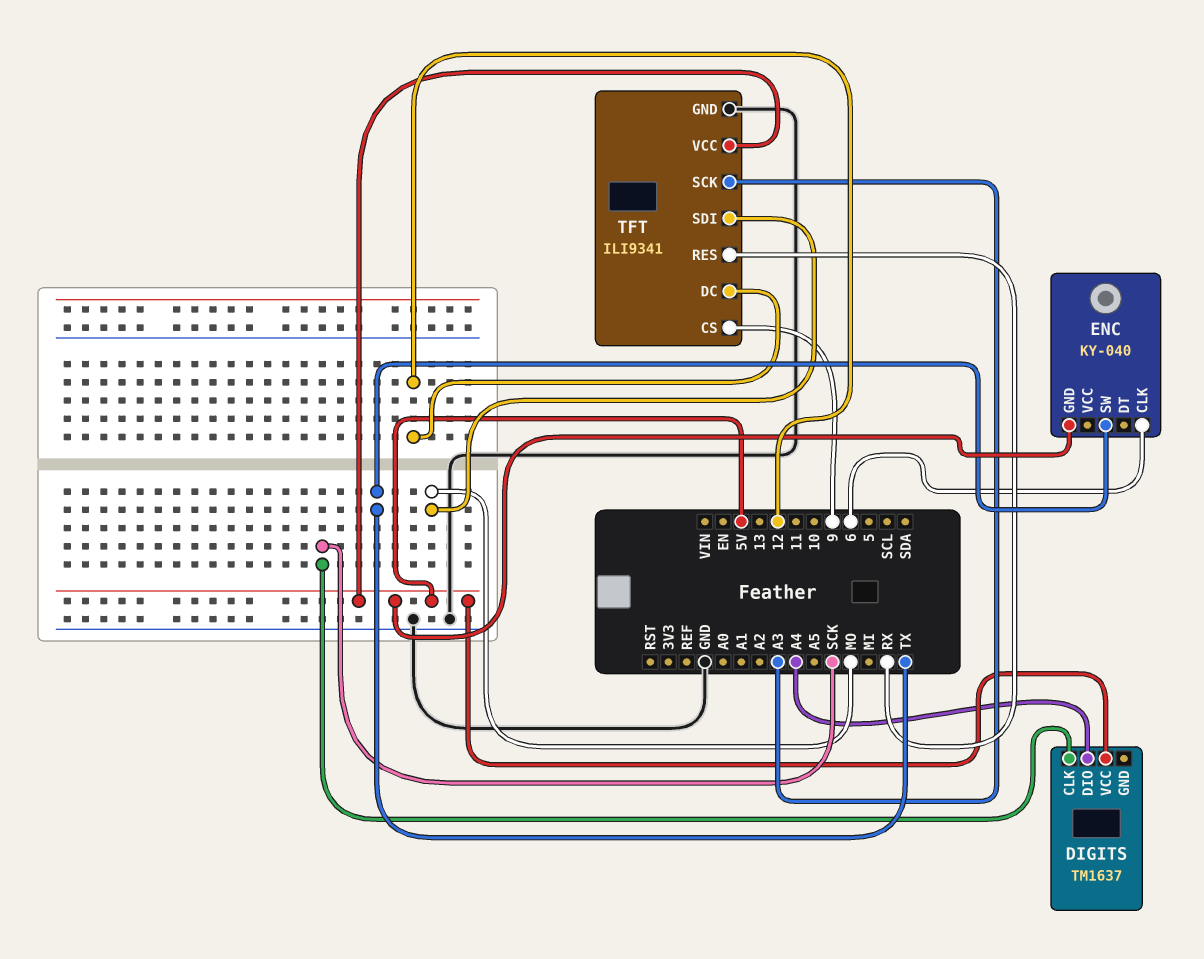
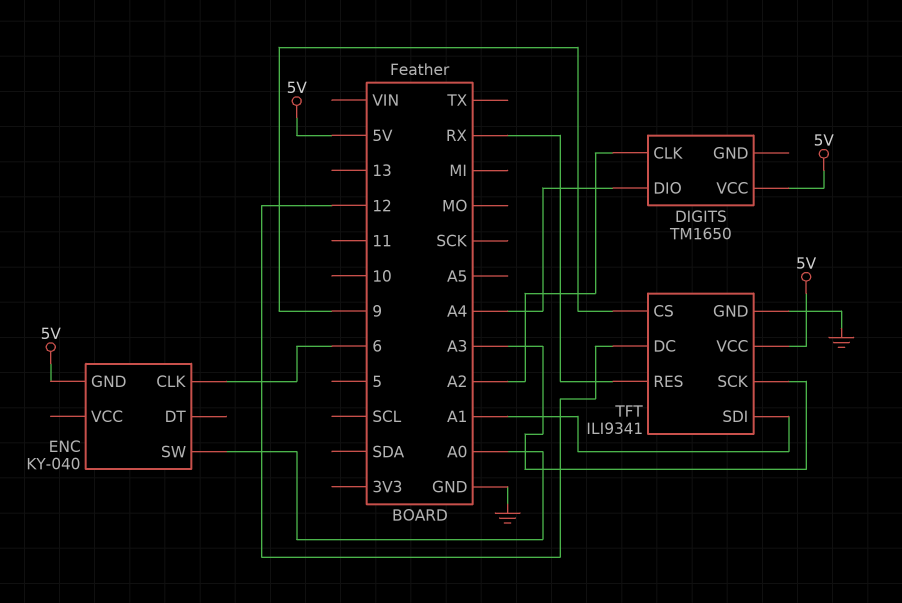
DIGITS: TM1637 -> TM1650
DIGITS pin CLK: SCK -> A2
ENC pin SW: TX -> A0
TFT pin SDI: MO -> A1

